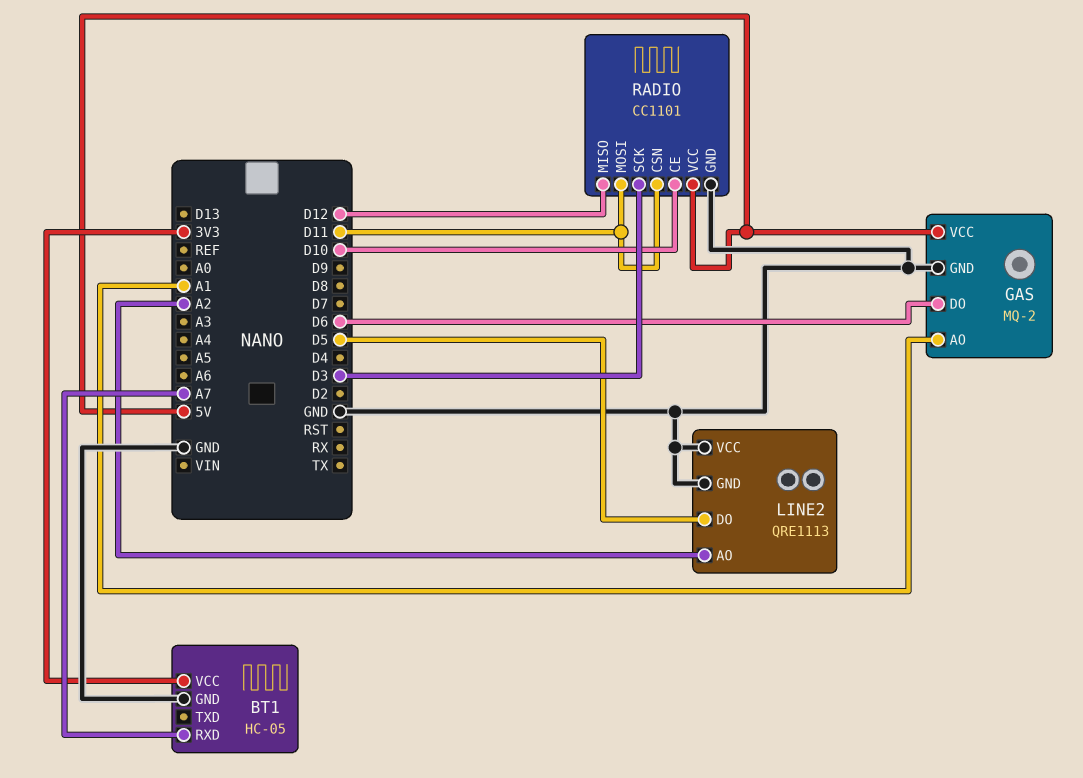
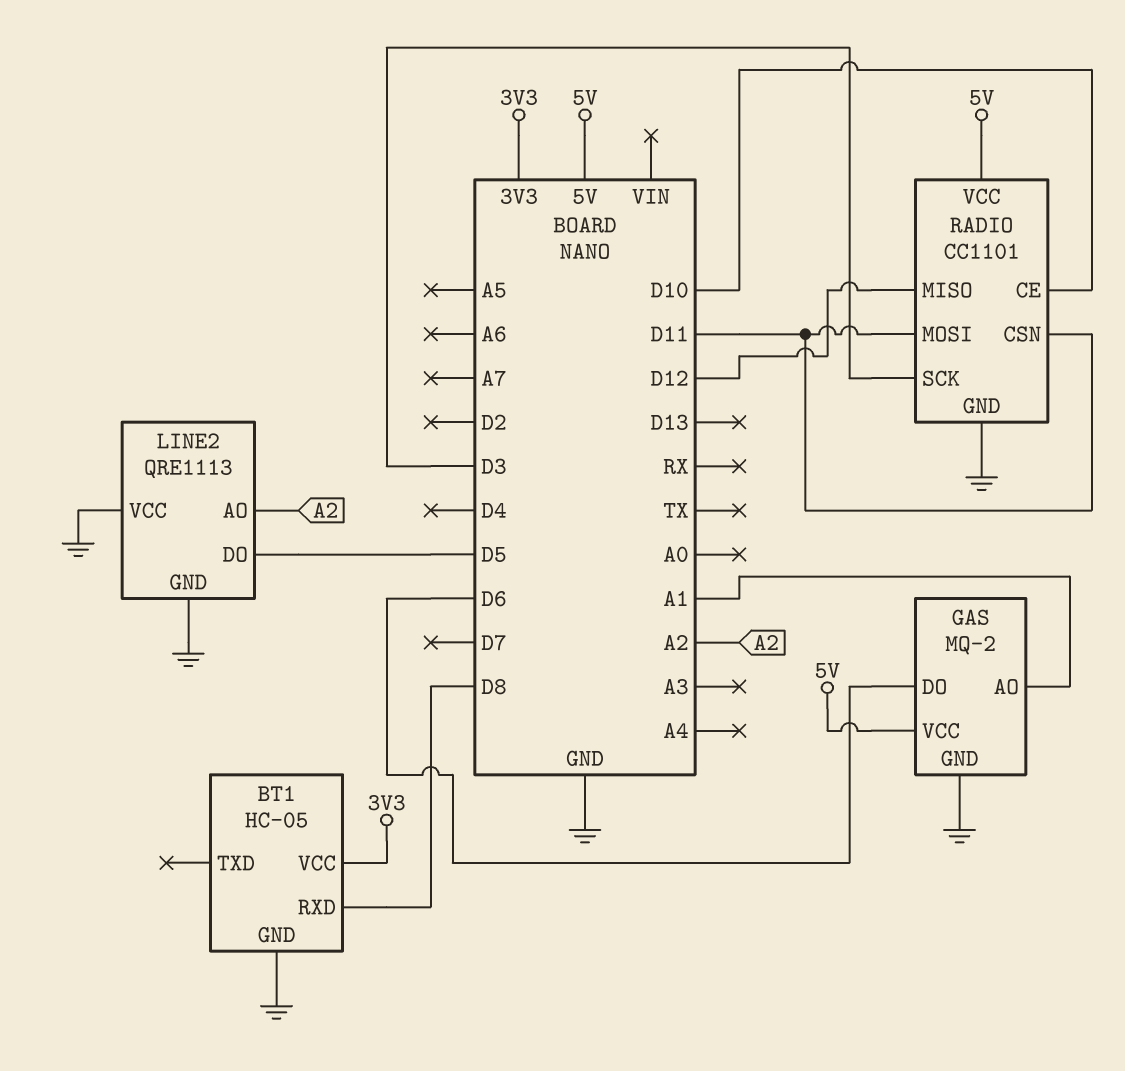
BT1 pin RXD: A7 -> D8

